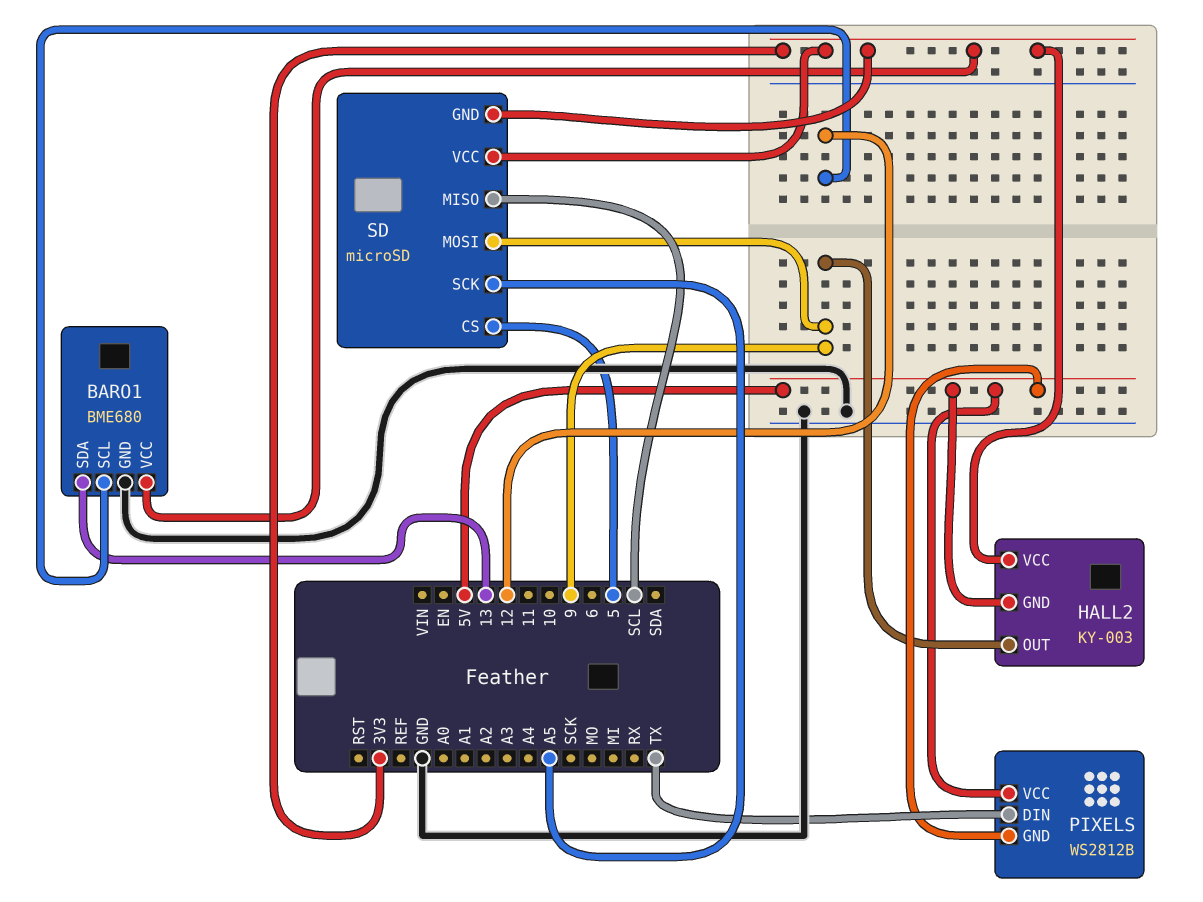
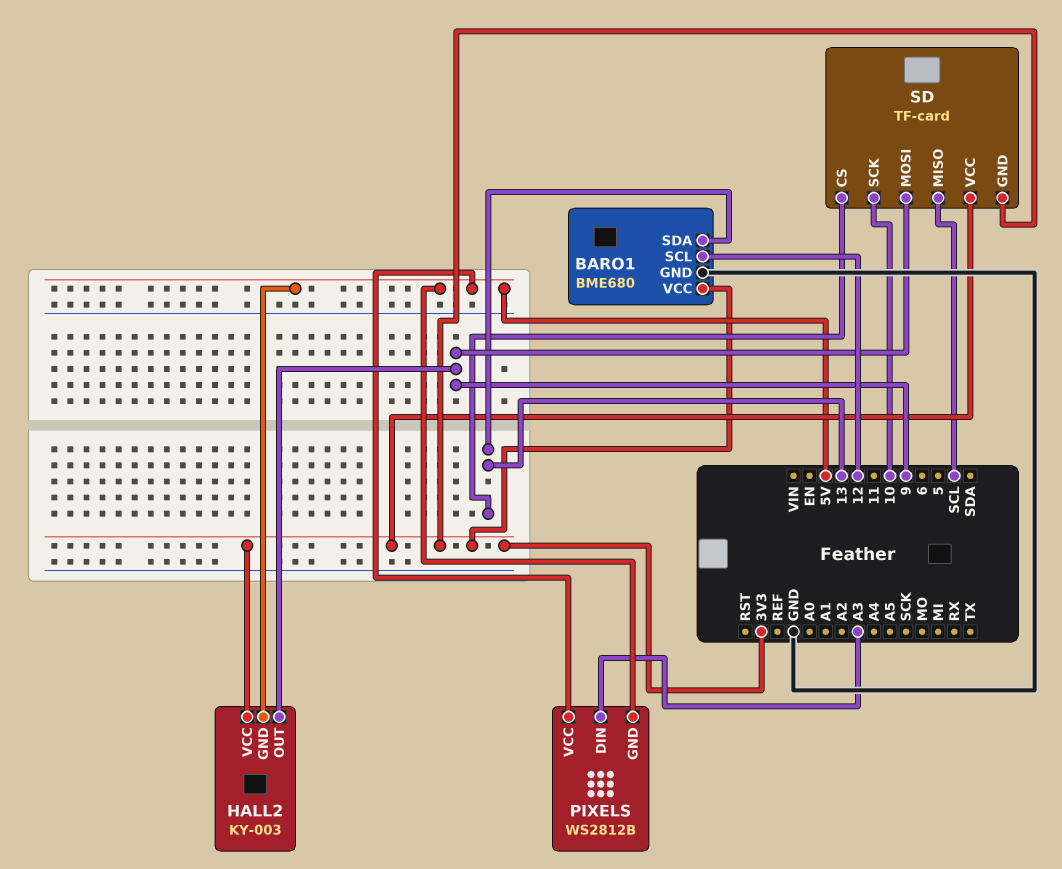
PIXELS pin DIN: TX -> A3
SD: microSD -> TF-card
SD pin CS: 5 -> 13
SD pin SCK: A5 -> 10

